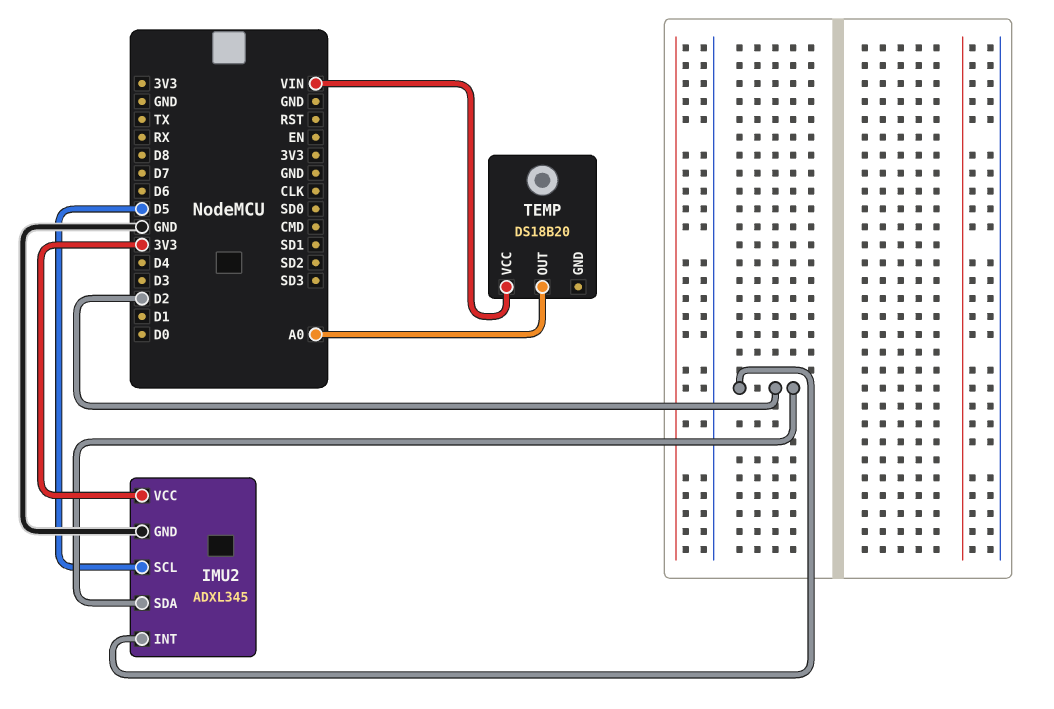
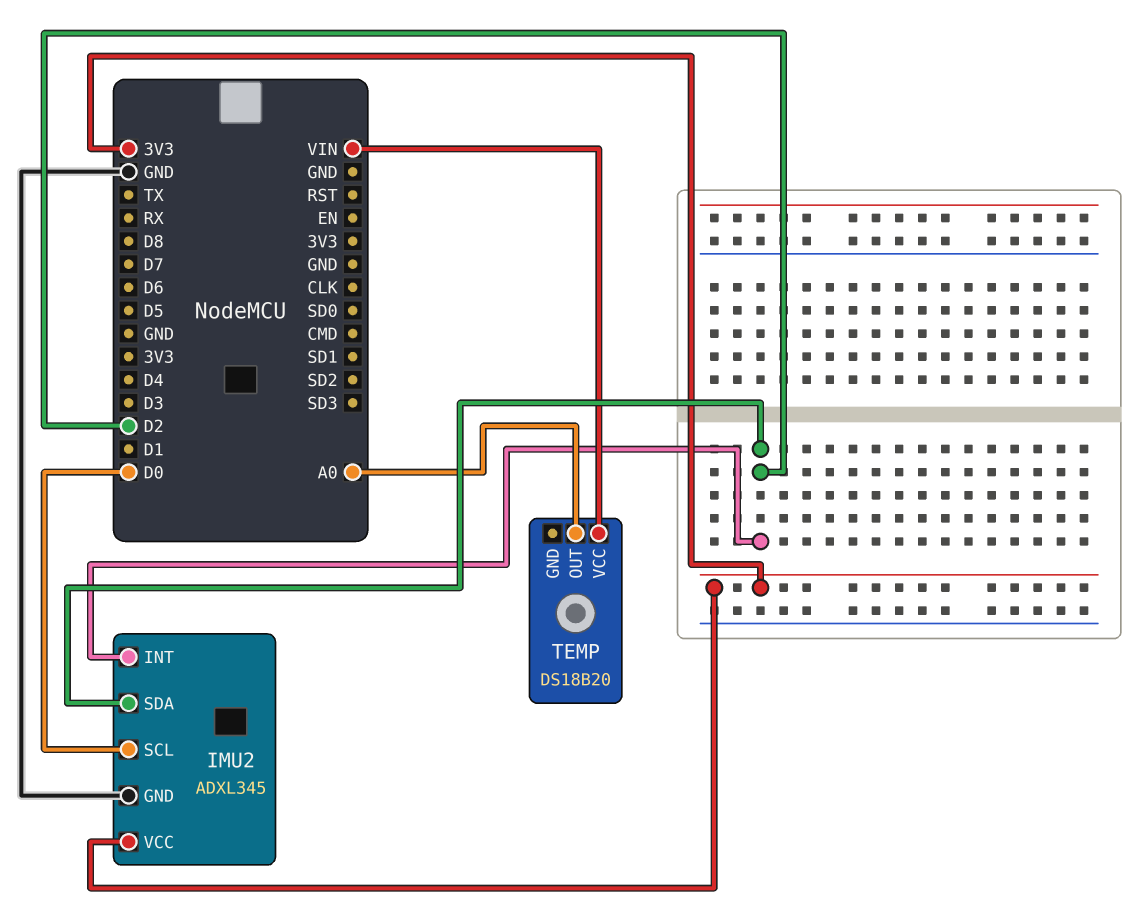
IMU2 pin SCL: D5 -> D0

